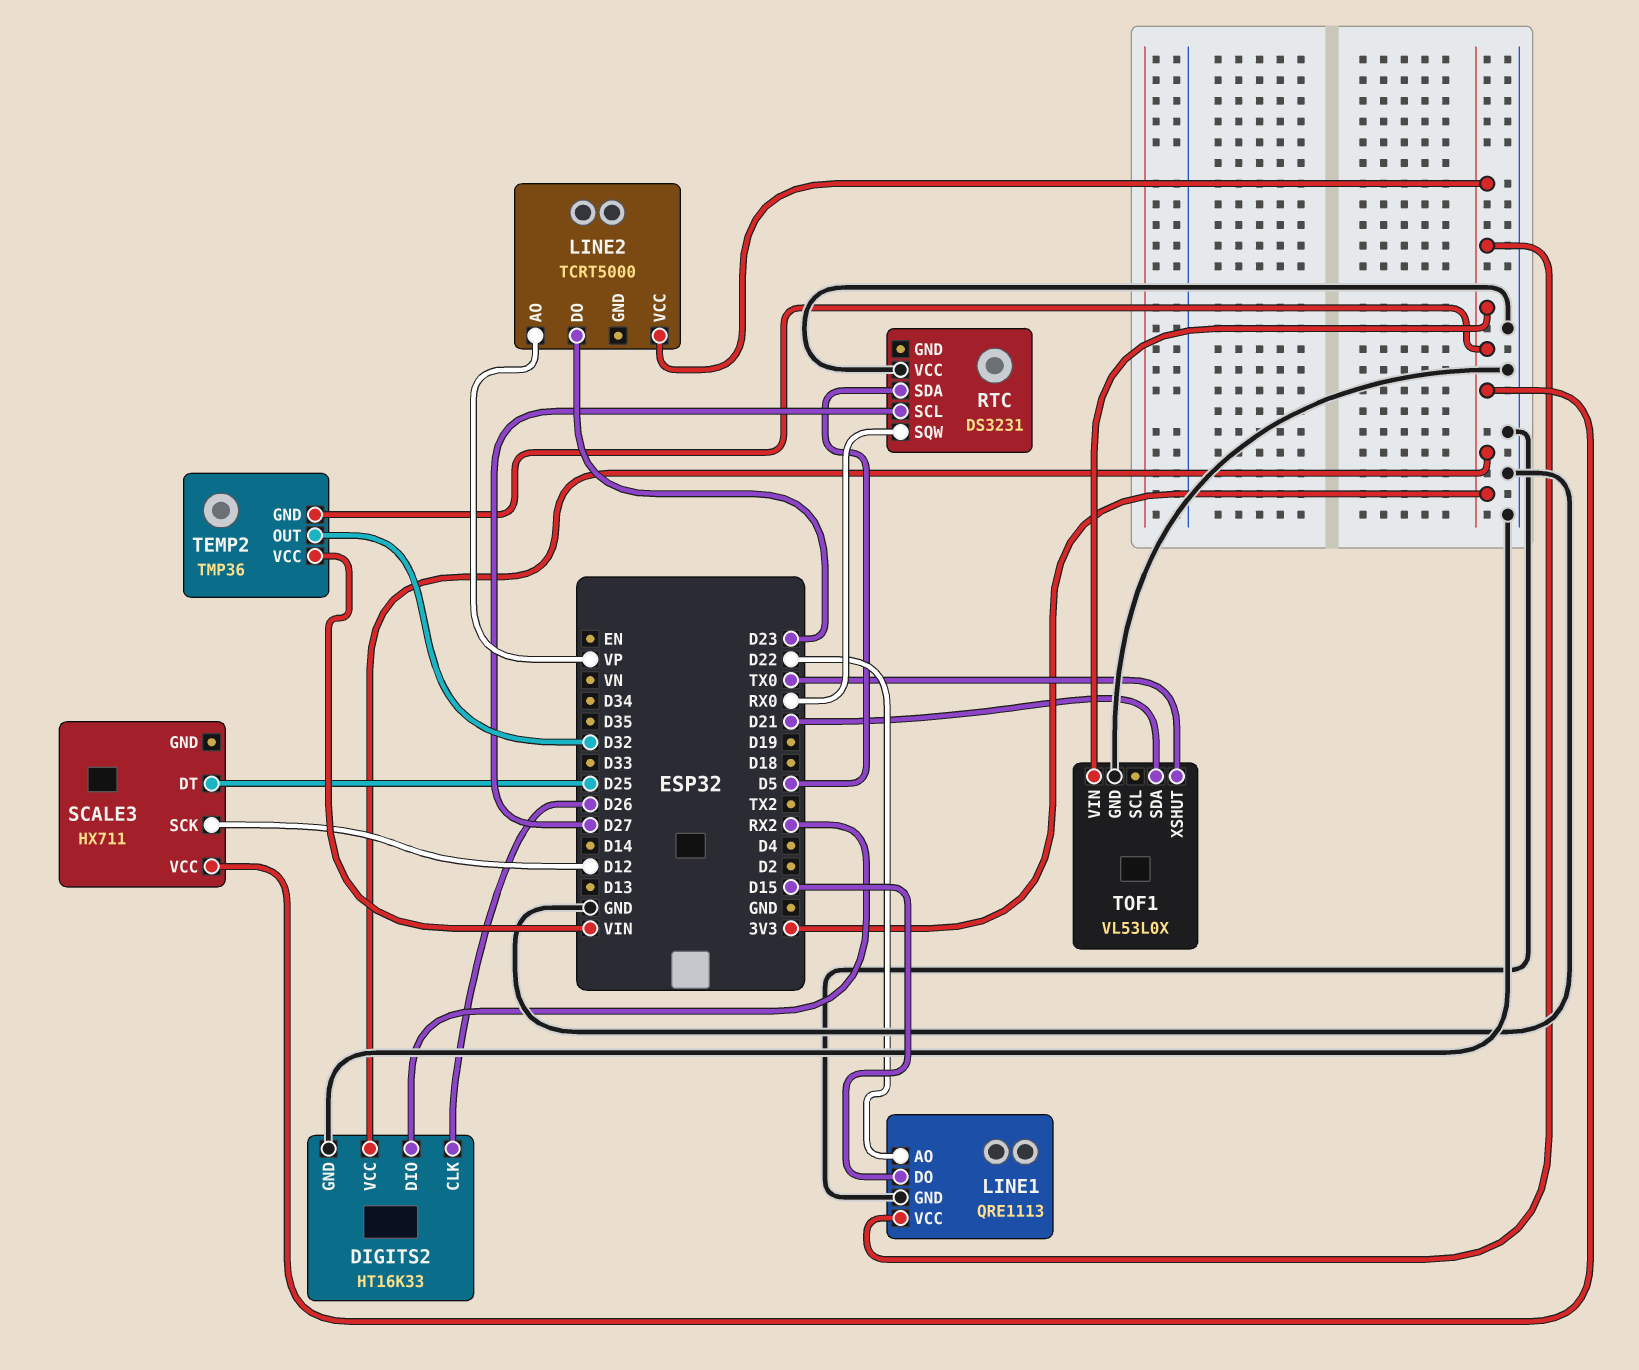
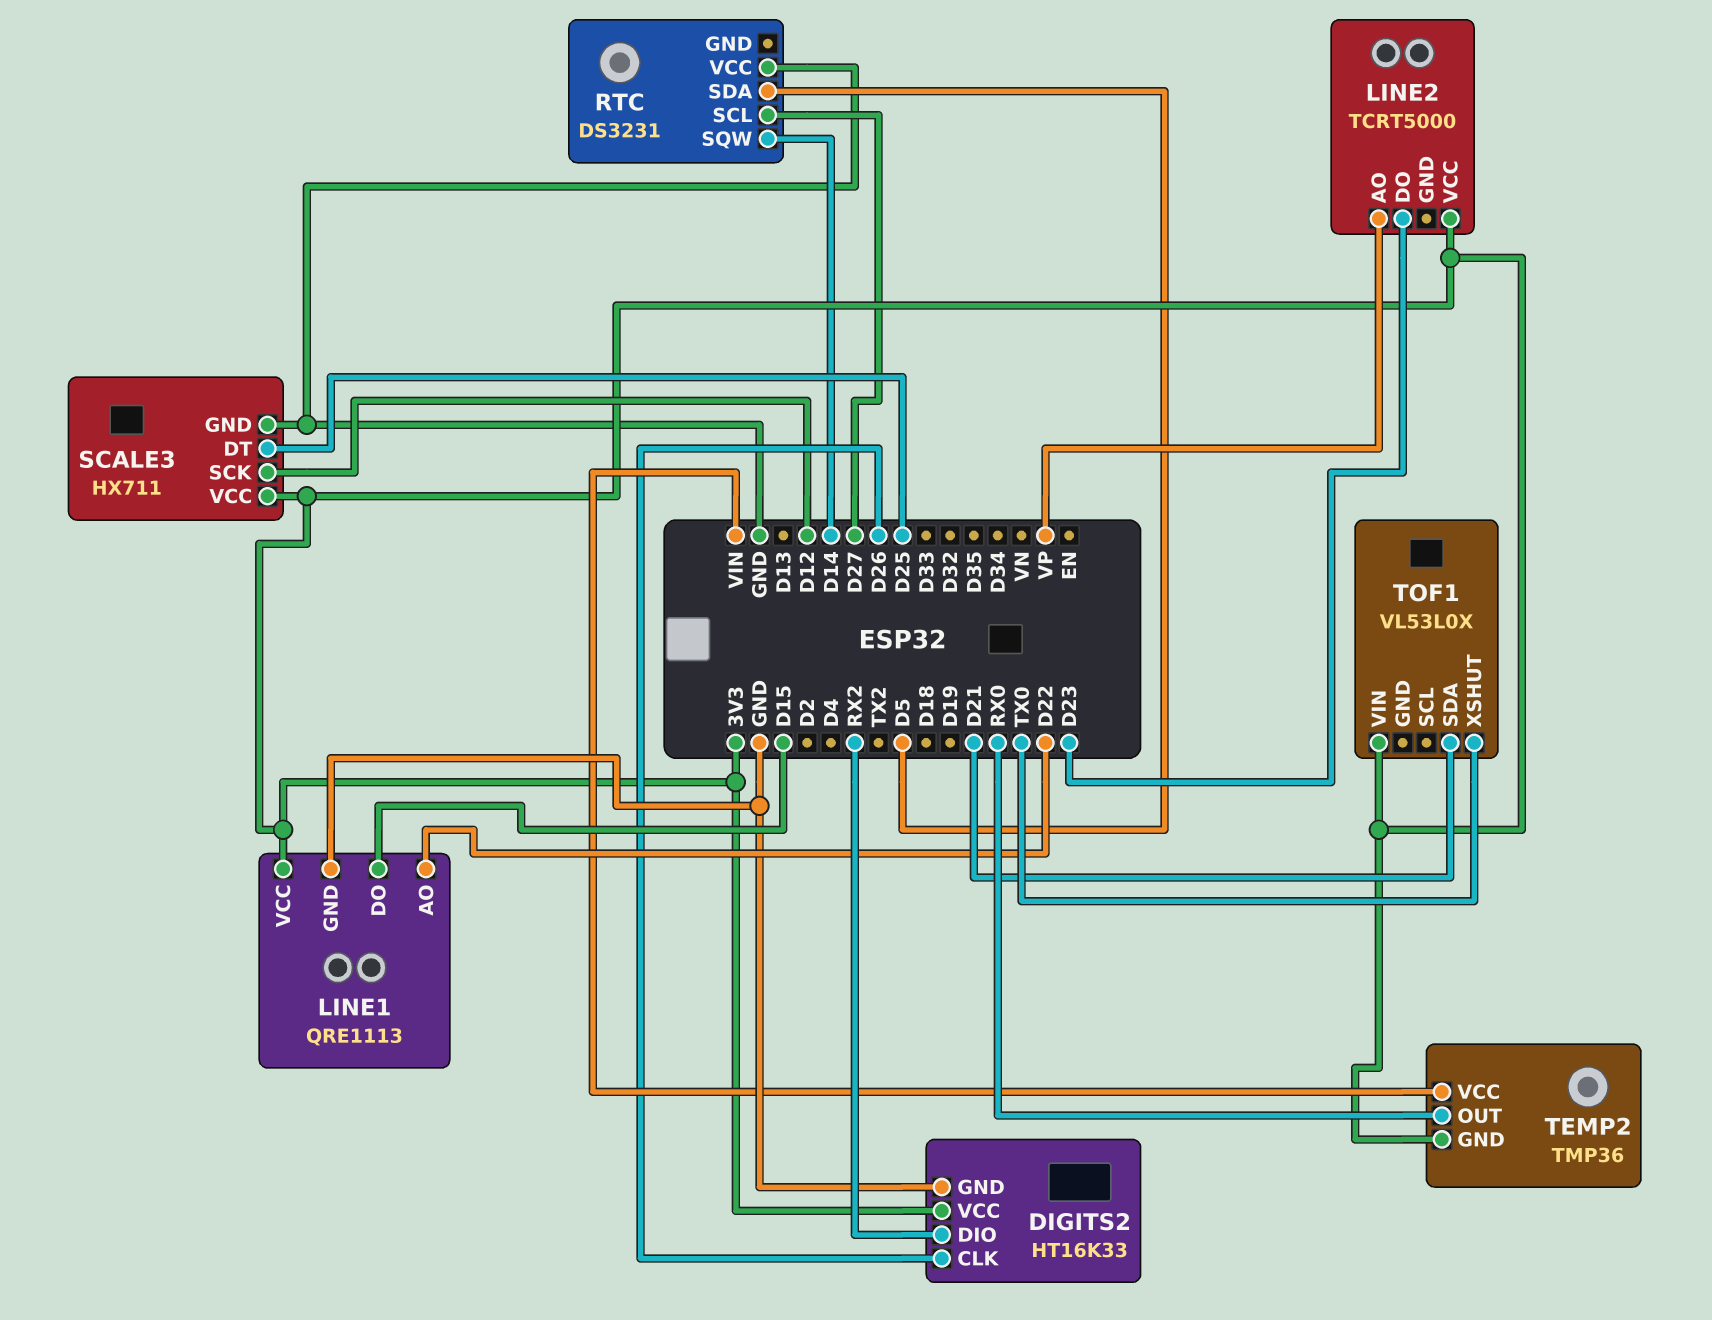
RTC pin SQW: RX0 -> D14
SCALE3 pin GND: none -> GND
TEMP2 pin OUT: D32 -> RX0
TOF1 pin GND: GND -> none

